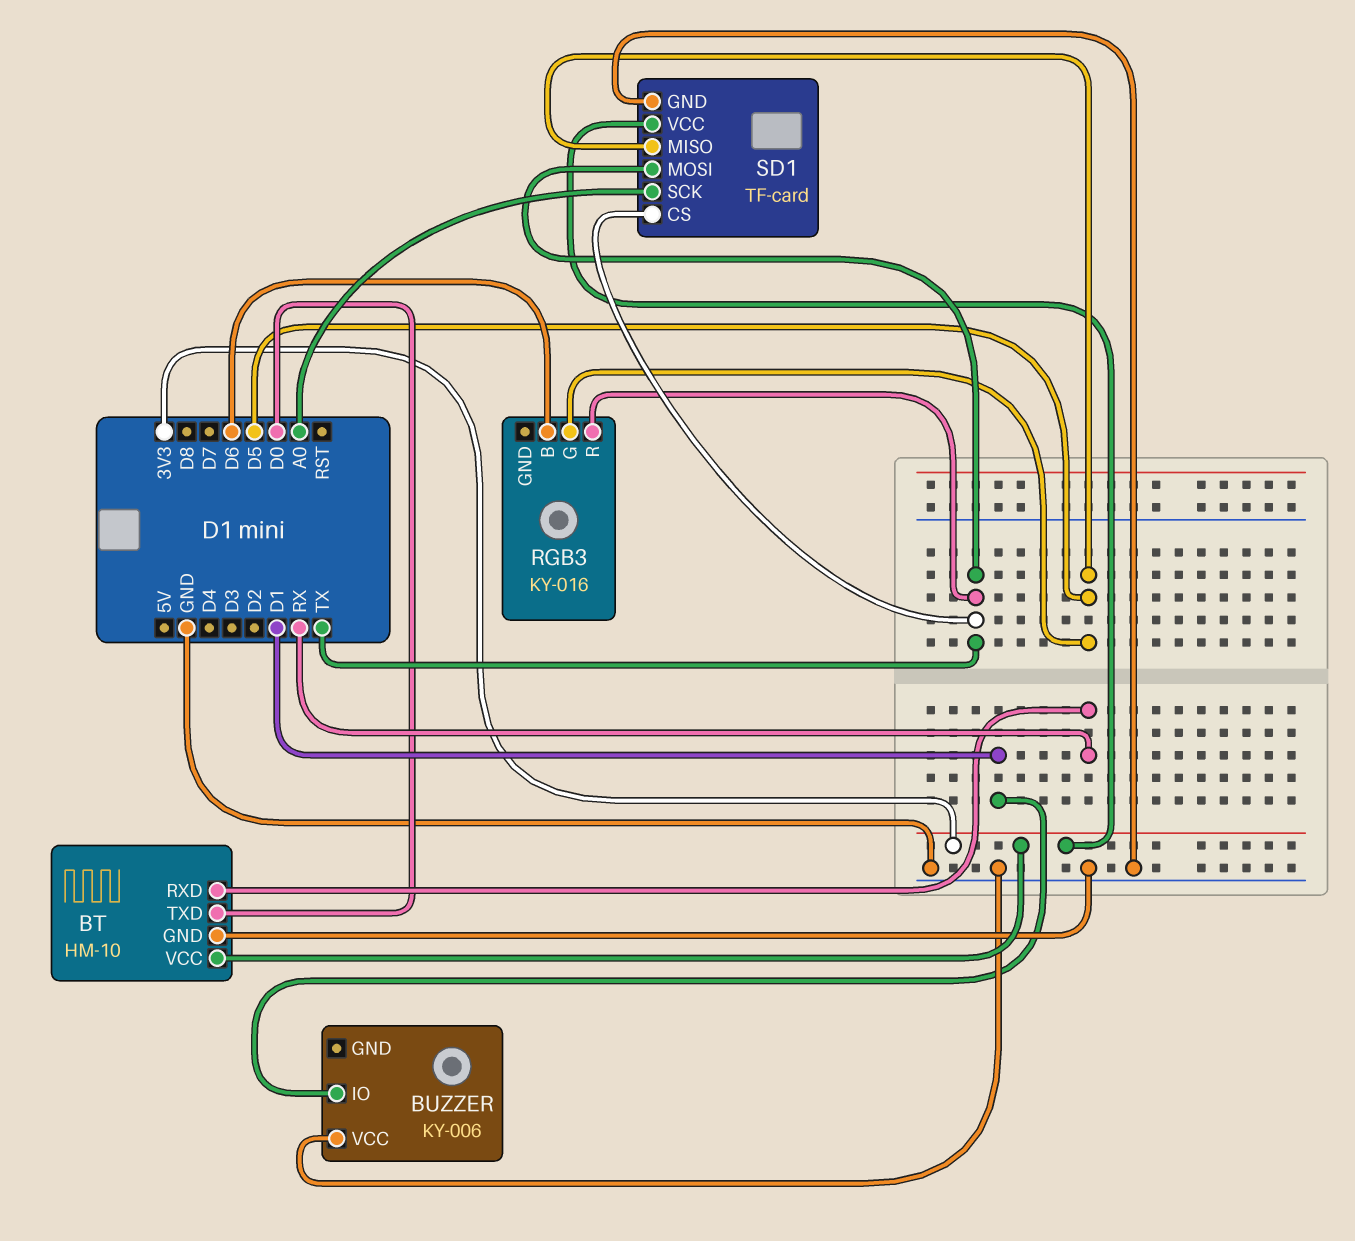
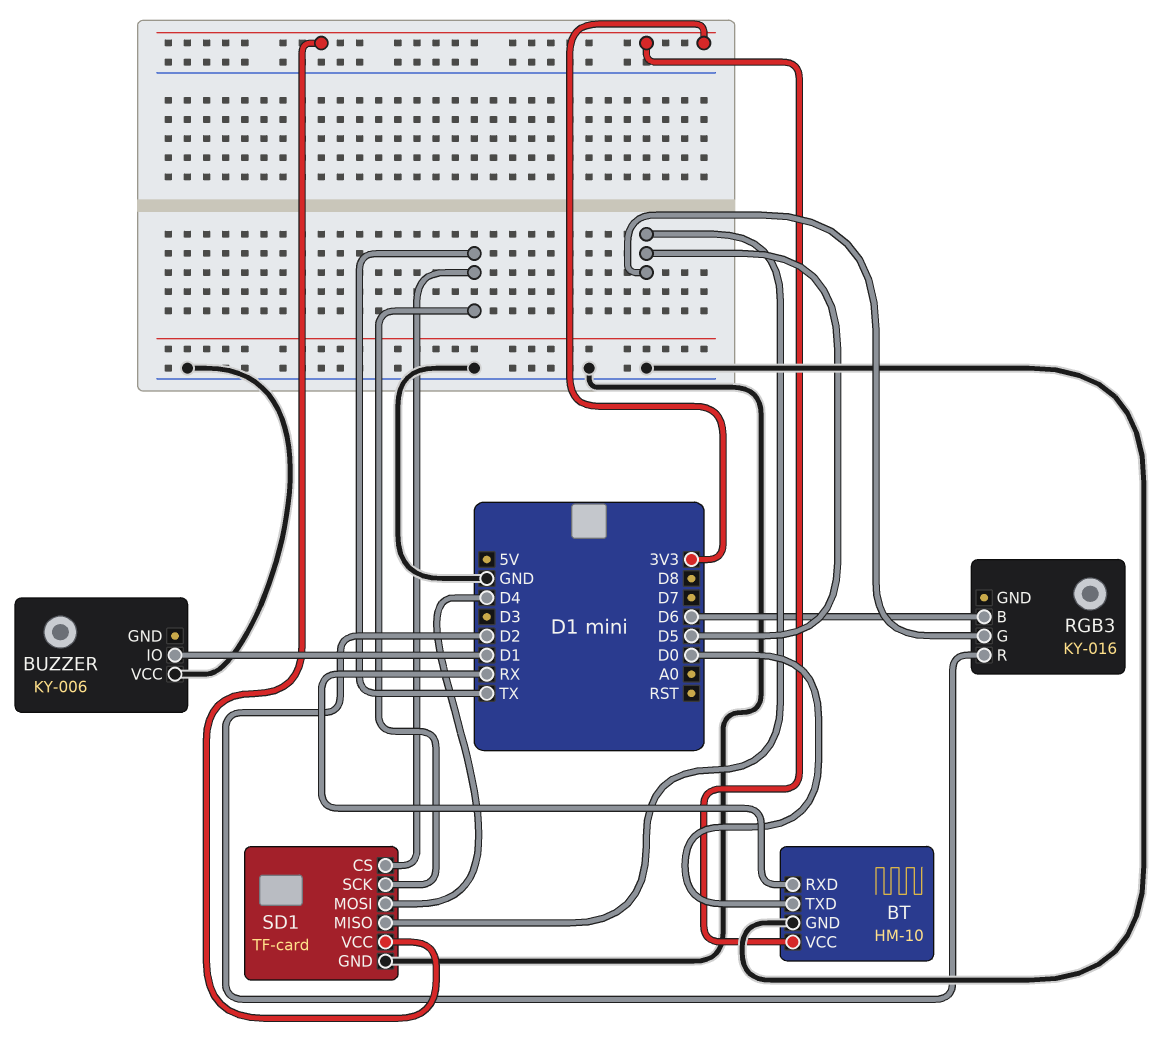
RGB3 pin R: TX -> D2
SD1 pin MOSI: TX -> D4
SD1 pin SCK: A0 -> TX

